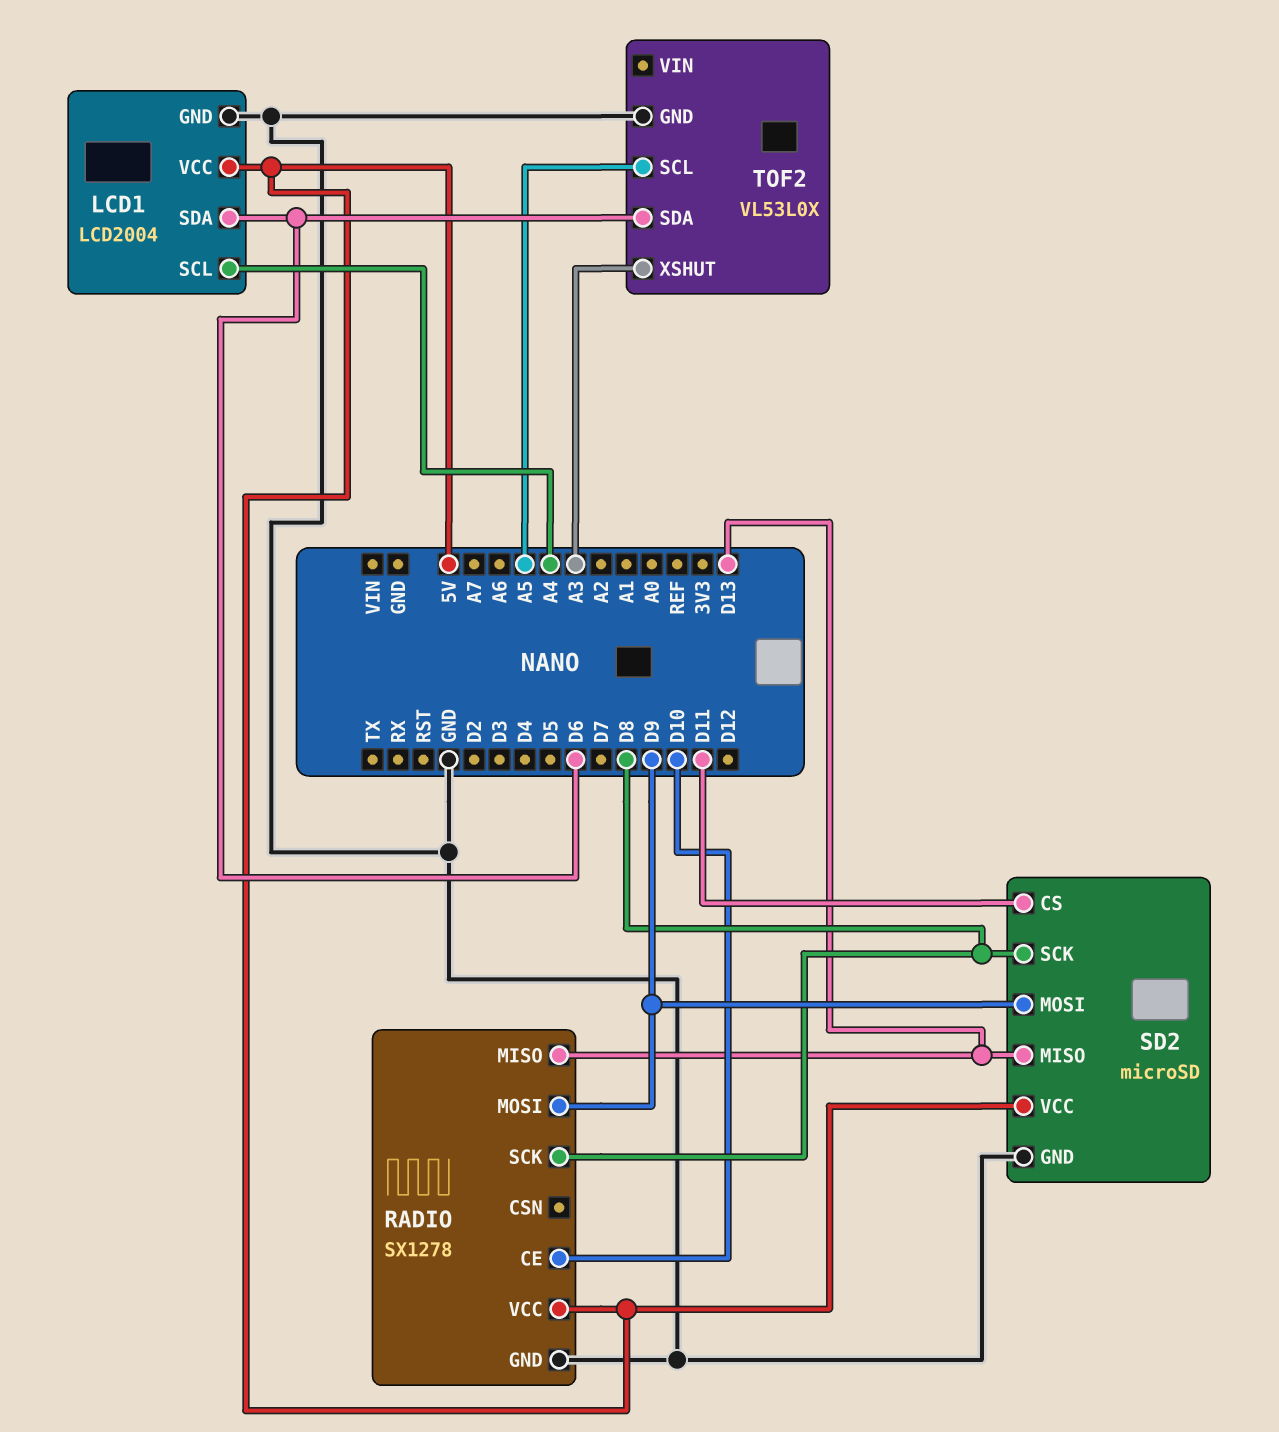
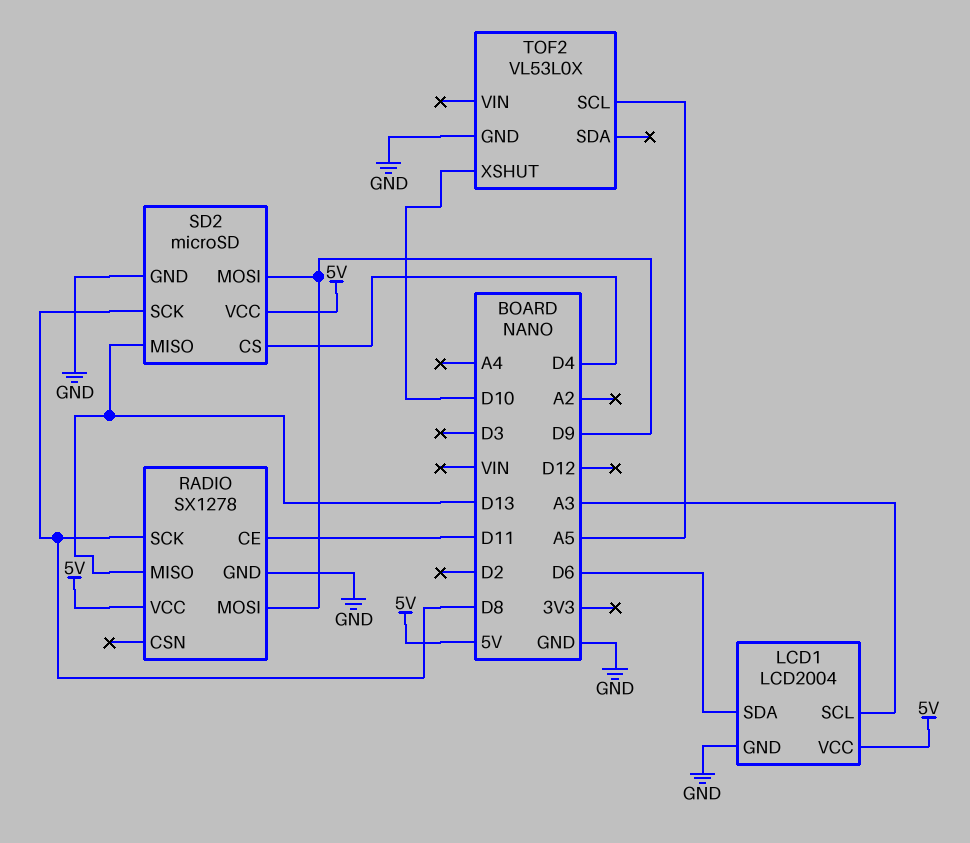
LCD1 pin SCL: A4 -> A3
RADIO pin CE: D10 -> D11
SD2 pin CS: D11 -> D4
TOF2 pin SDA: D6 -> none
TOF2 pin XSHUT: A3 -> D10

